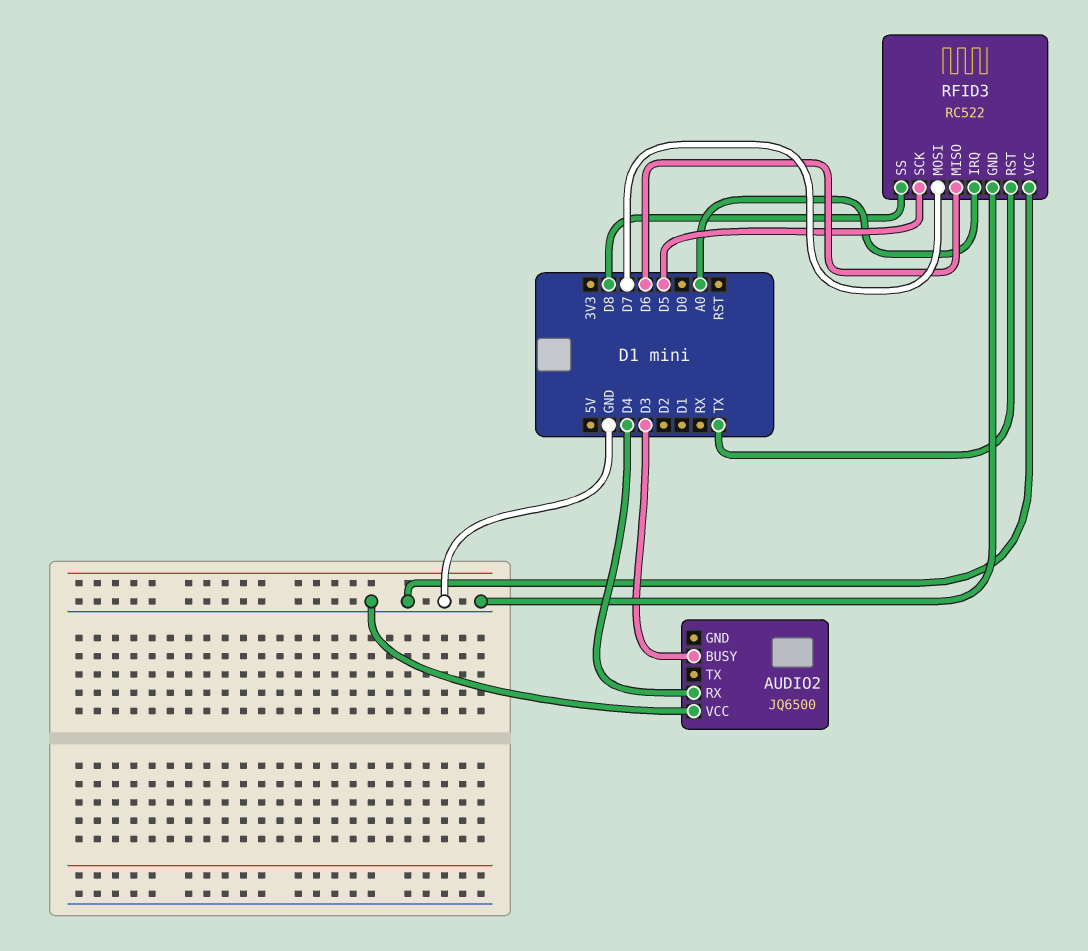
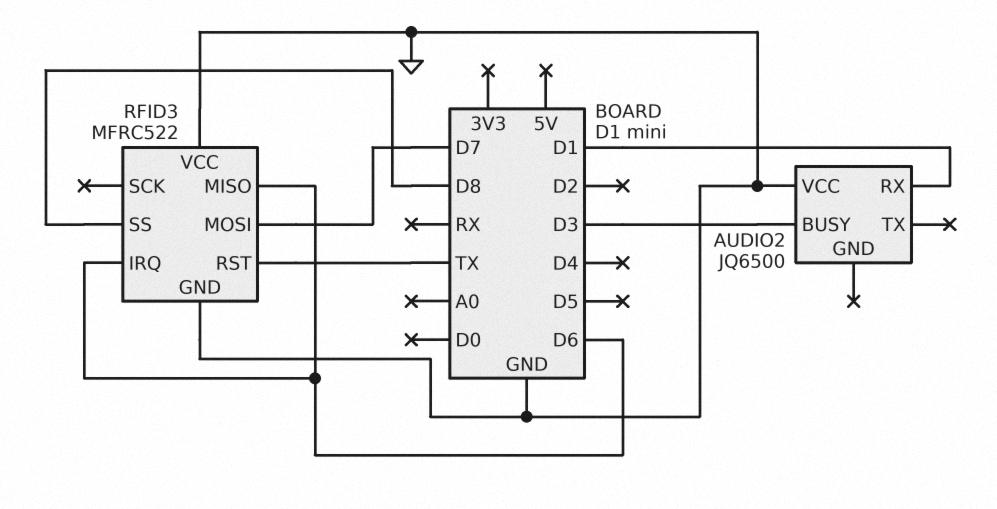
AUDIO2 pin RX: D4 -> D1
RFID3: RC522 -> MFRC522
RFID3 pin IRQ: A0 -> D6
RFID3 pin SCK: D5 -> none

